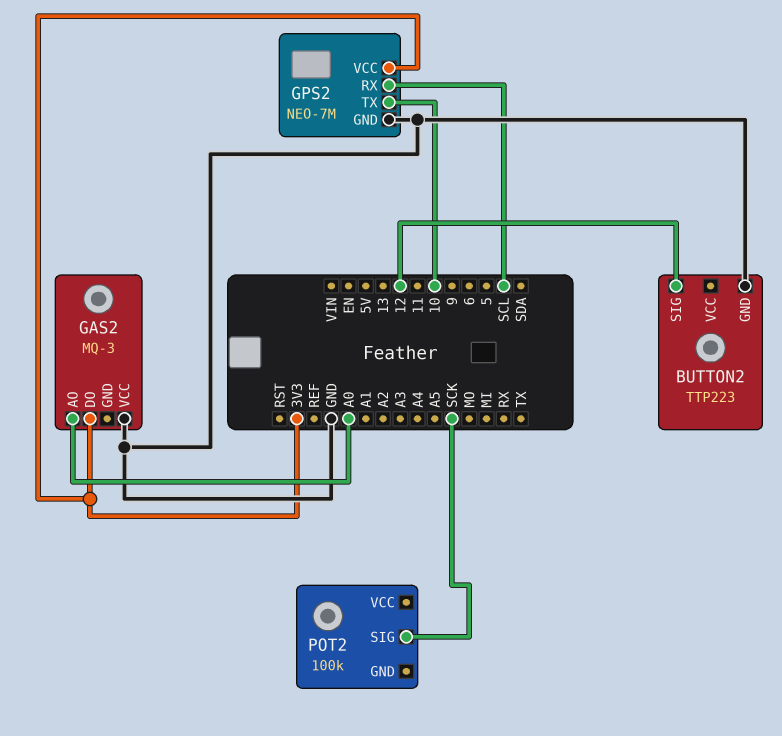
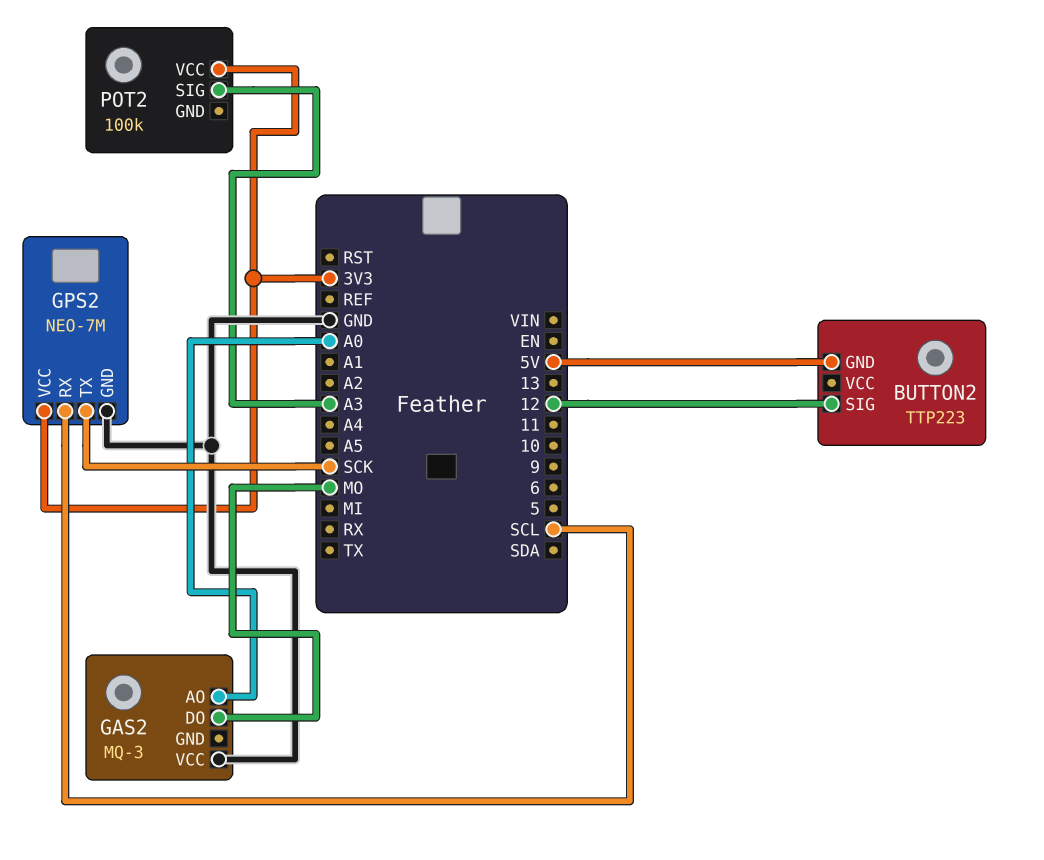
BUTTON2 pin GND: GND -> 5V
GAS2 pin DO: 3V3 -> MO
GPS2 pin TX: 10 -> SCK
POT2 pin SIG: SCK -> A3
POT2 pin VCC: none -> 3V3

